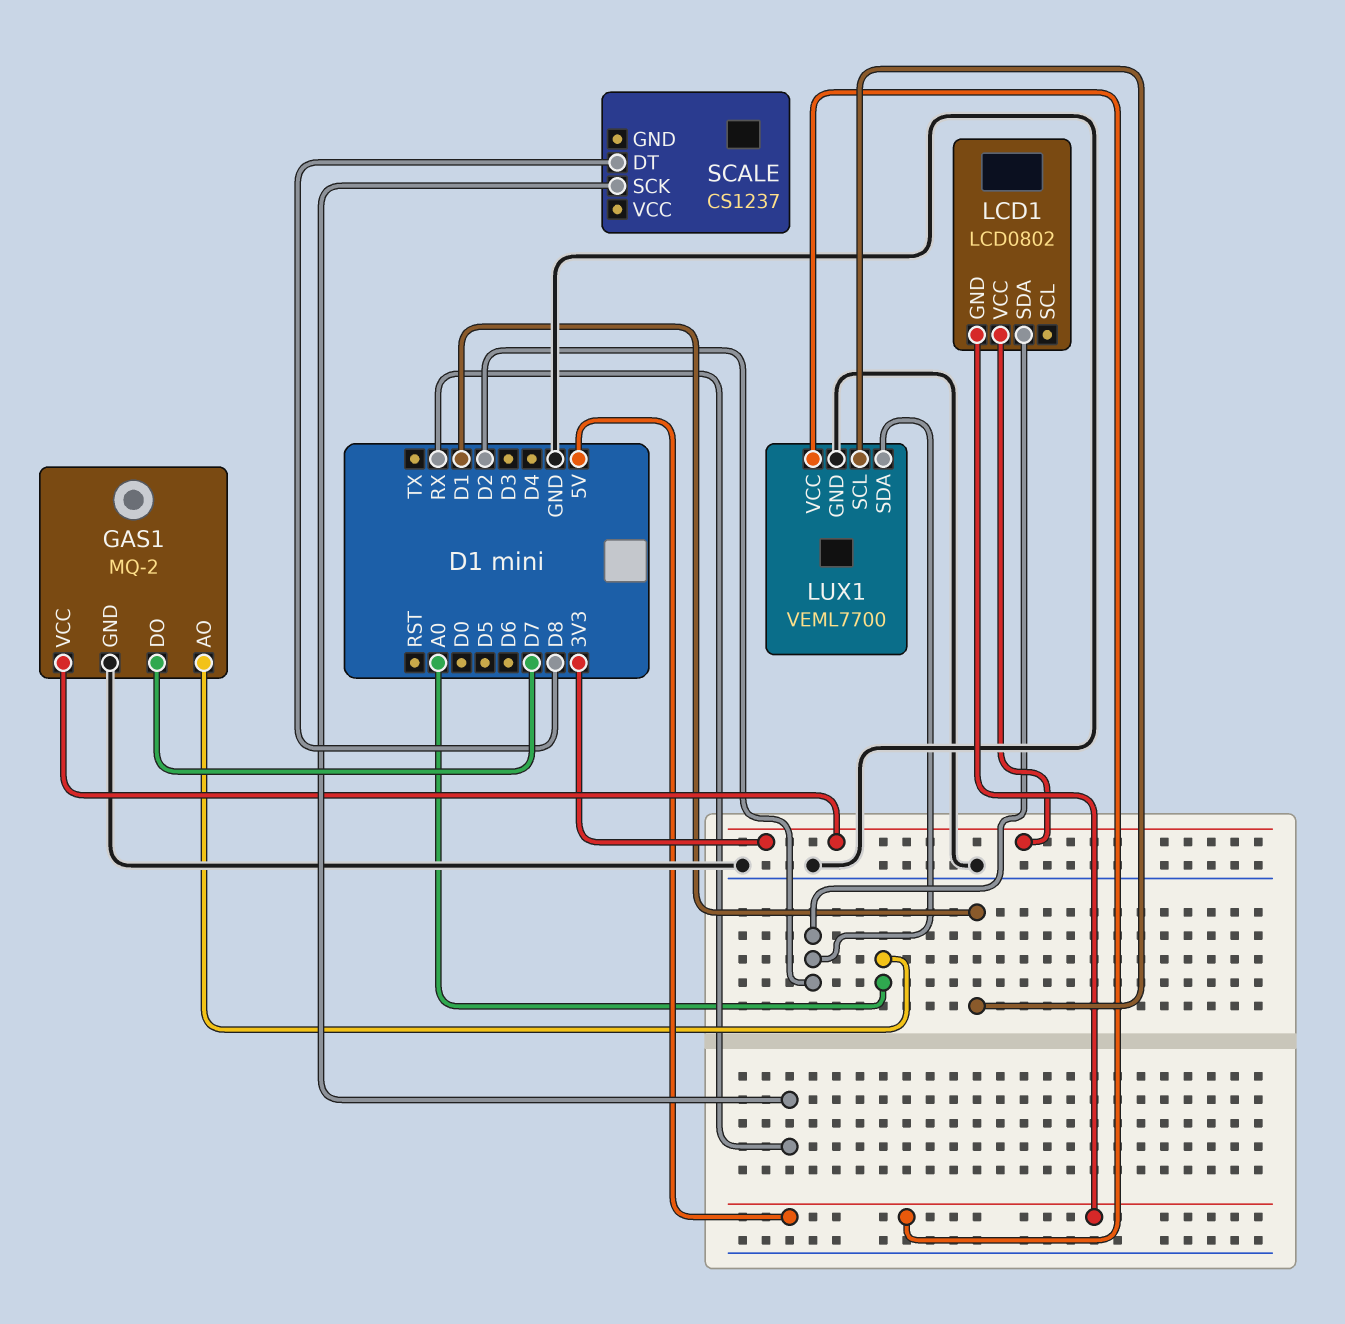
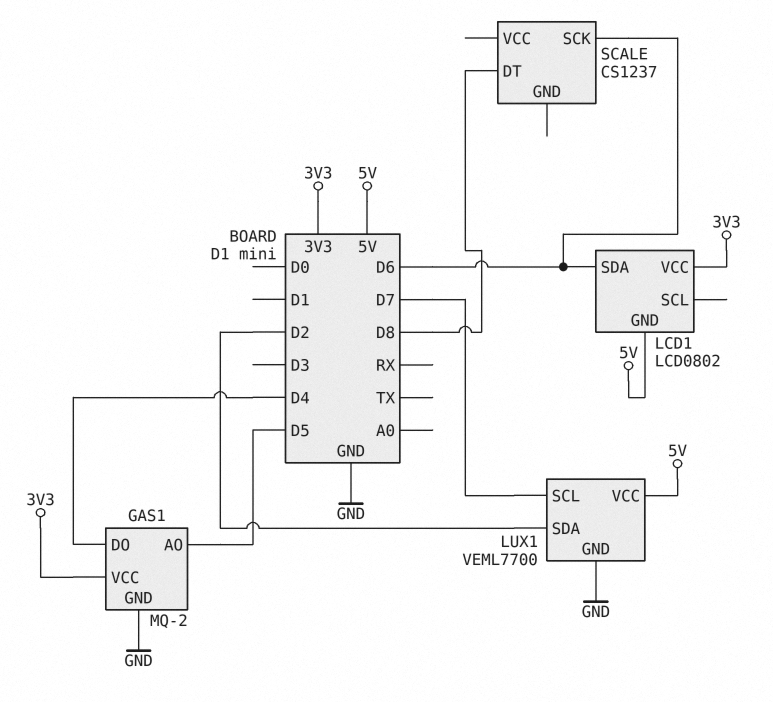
GAS1 pin AO: A0 -> D5
GAS1 pin DO: D7 -> D4
LCD1 pin SDA: D2 -> D6
LUX1 pin SCL: D1 -> D7
SCALE pin SCK: RX -> D6

